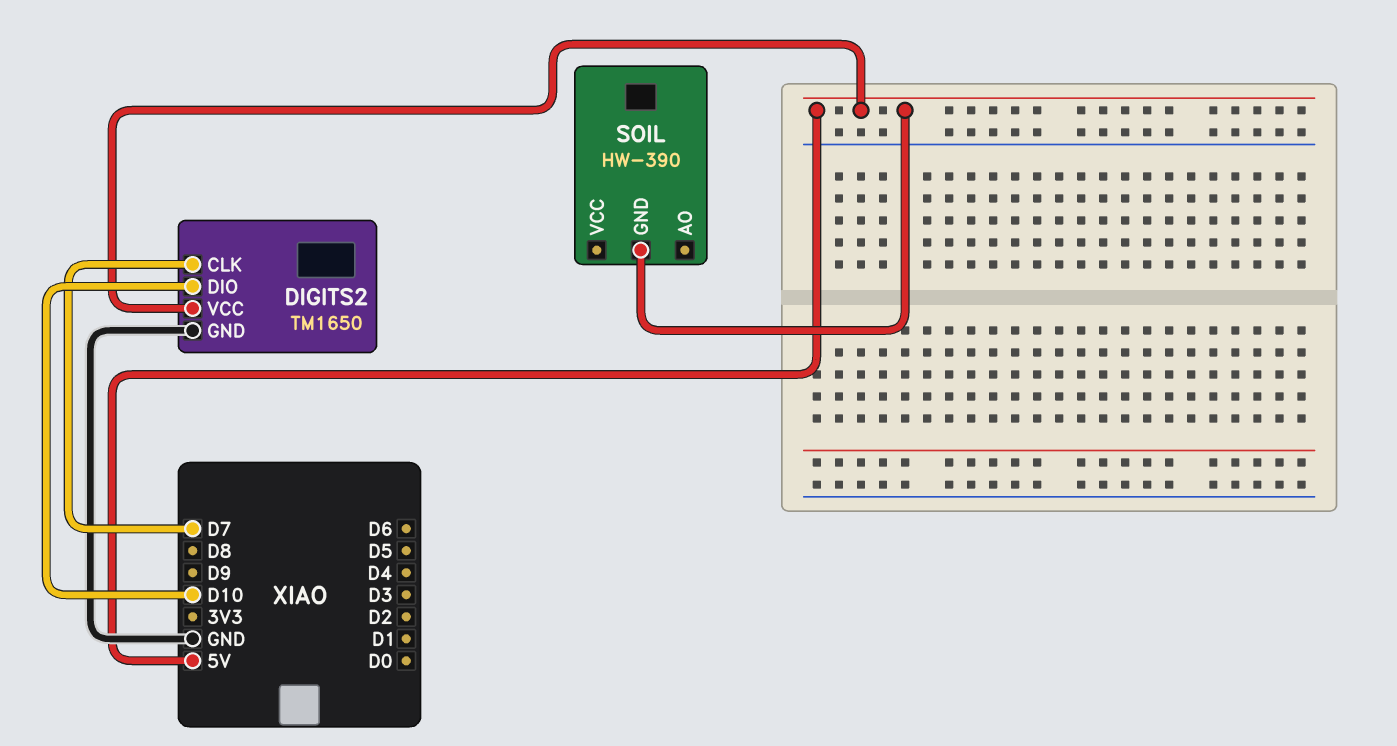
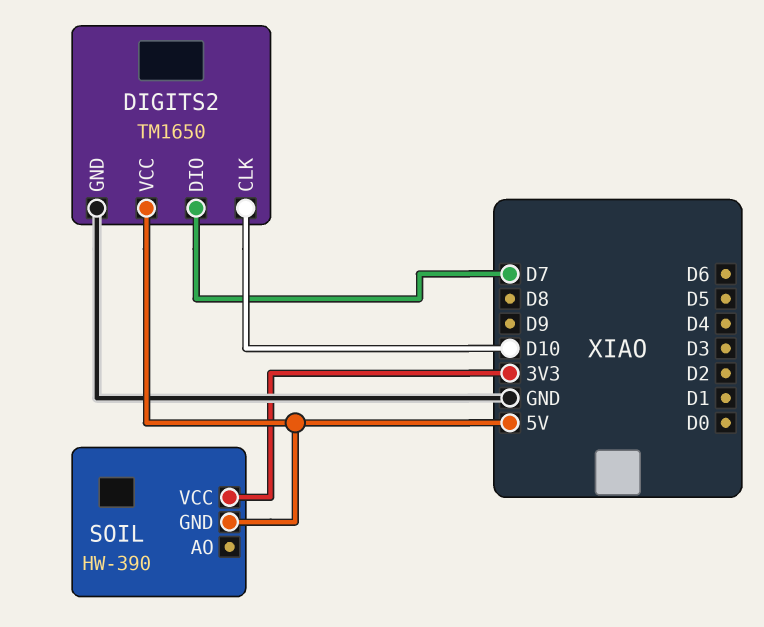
DIGITS2 pin CLK: D7 -> D10
DIGITS2 pin DIO: D10 -> D7
SOIL pin VCC: none -> 3V3

